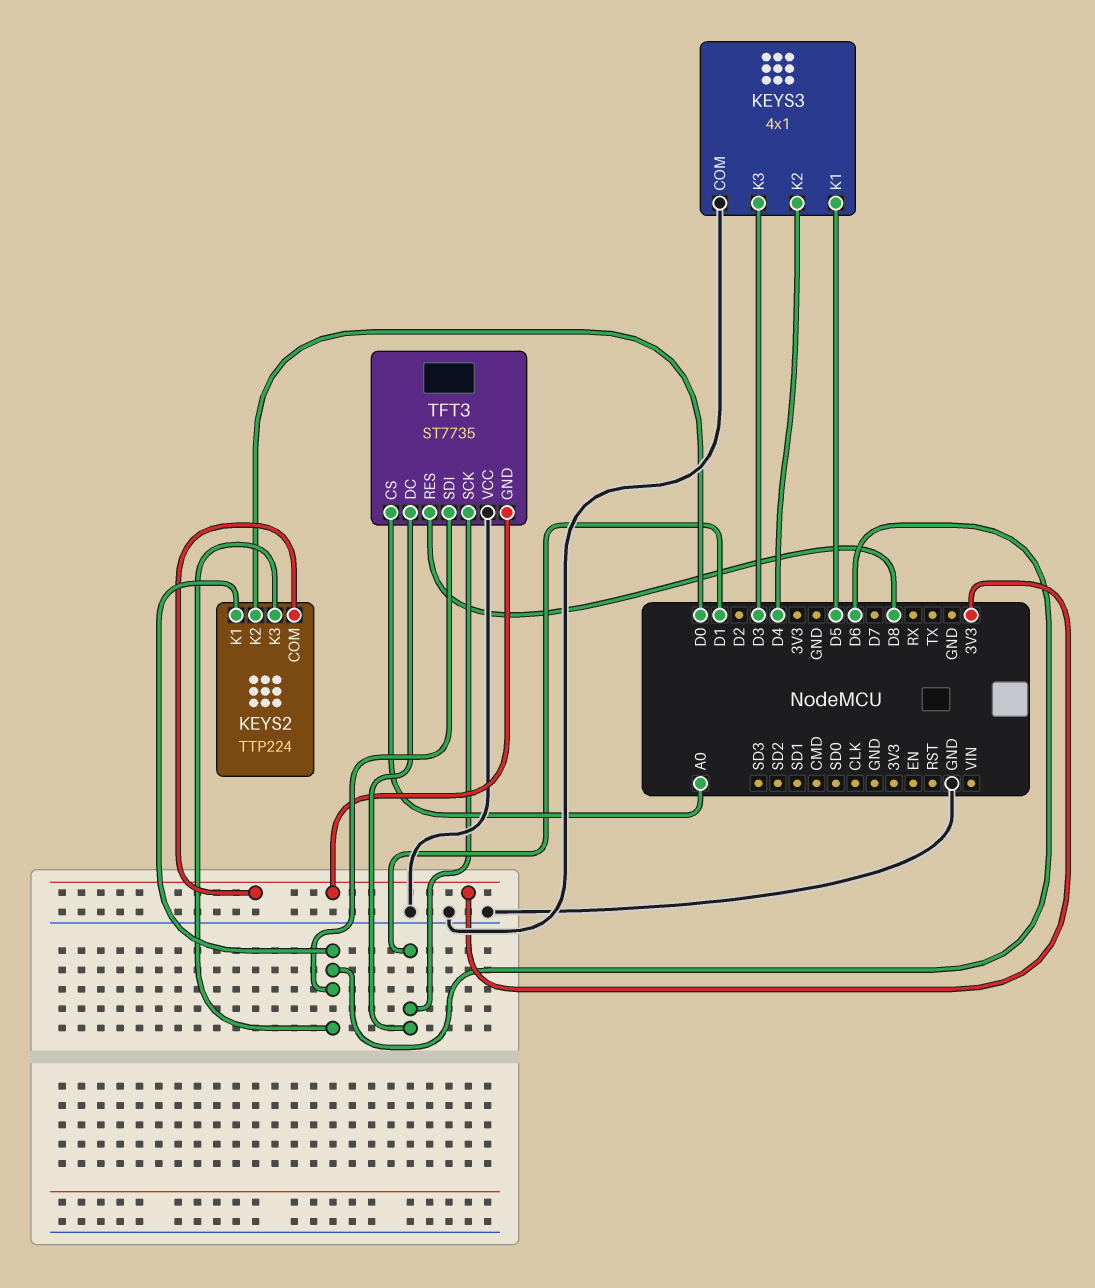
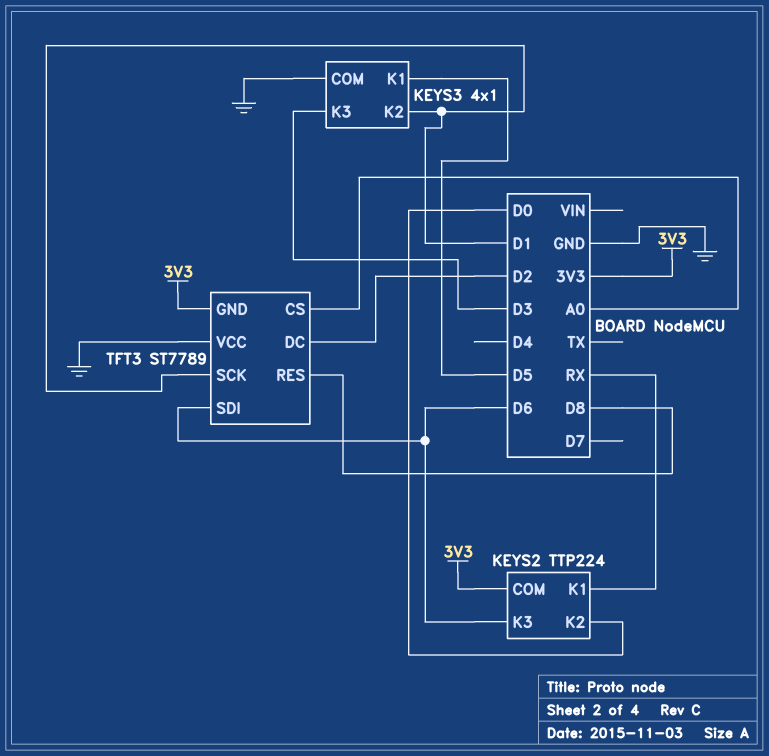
KEYS2 pin K1: D6 -> RX
KEYS3 pin K2: D4 -> D1
TFT3: ST7735 -> ST7789
TFT3 pin DC: D1 -> D2

